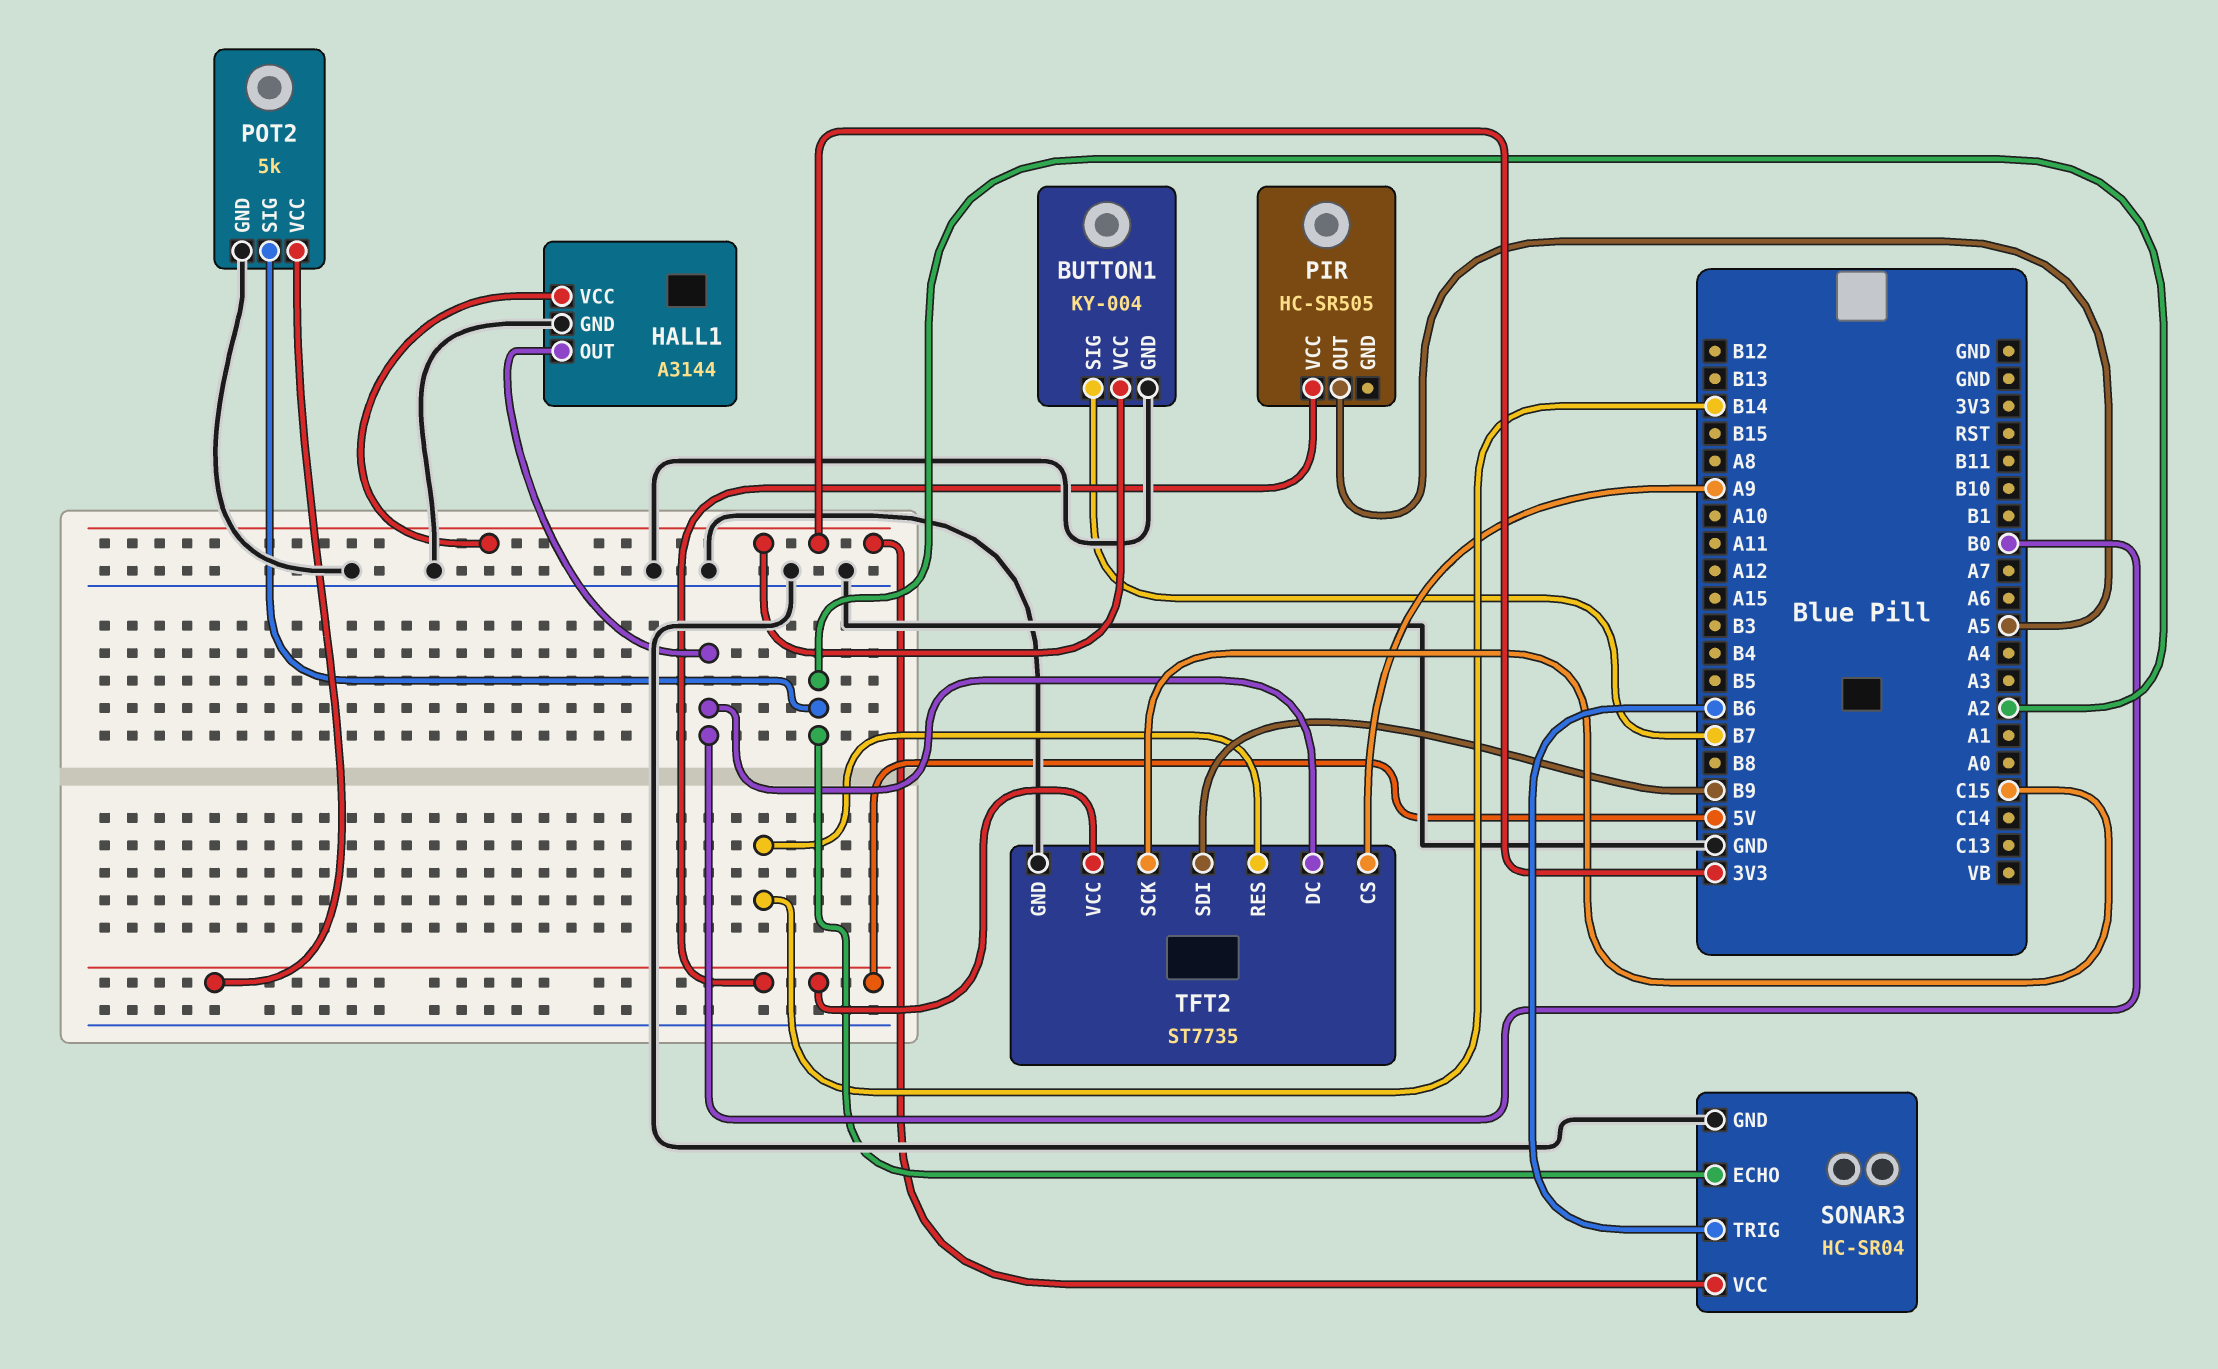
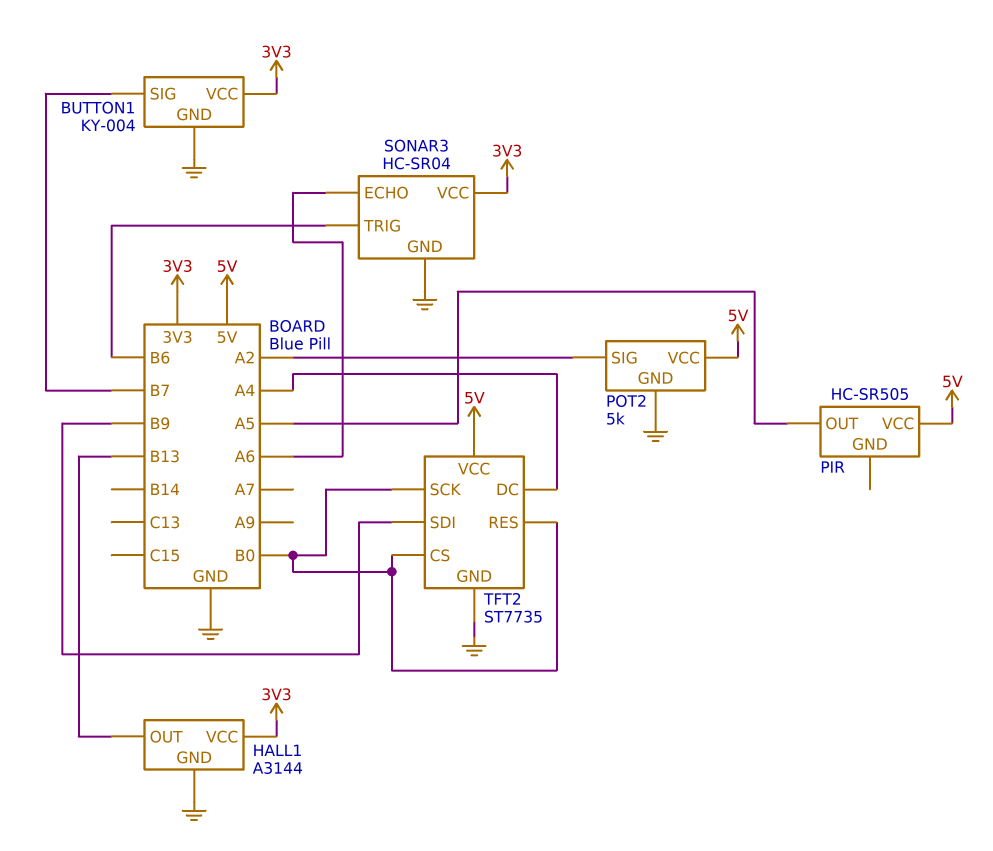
HALL1 pin OUT: B0 -> B13
SONAR3 pin ECHO: A2 -> A6
TFT2 pin CS: A9 -> B0
TFT2 pin DC: B0 -> A4
TFT2 pin RES: B14 -> B0
TFT2 pin SCK: C15 -> B0

